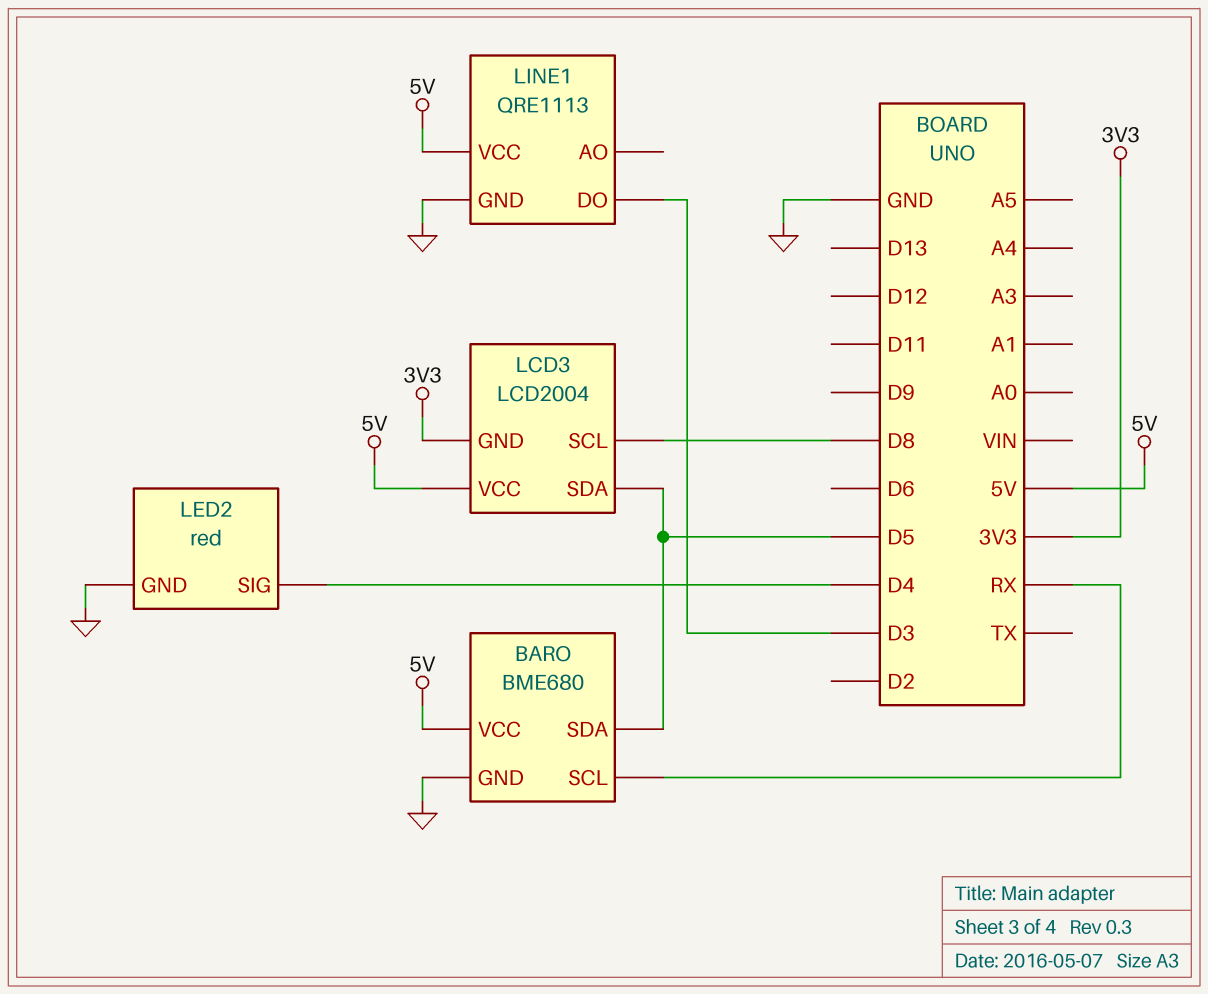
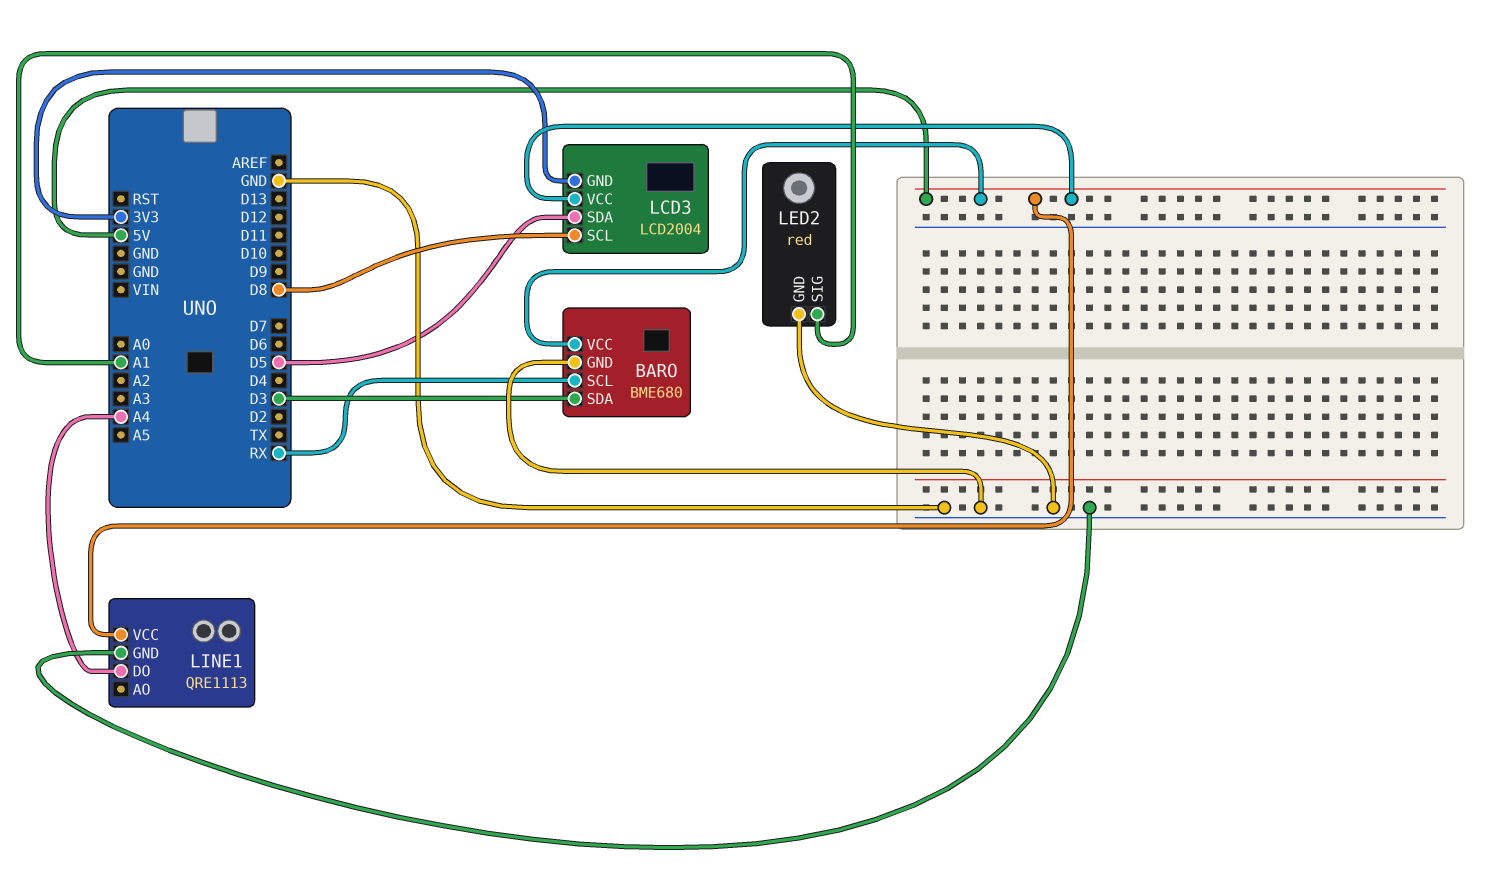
BARO pin SDA: D5 -> D3
LED2 pin SIG: D4 -> A1
LINE1 pin DO: D3 -> A4

